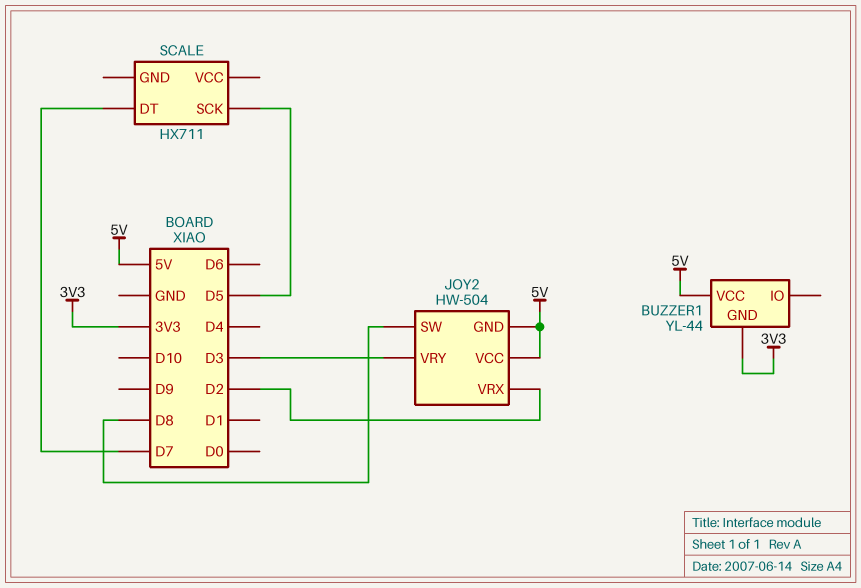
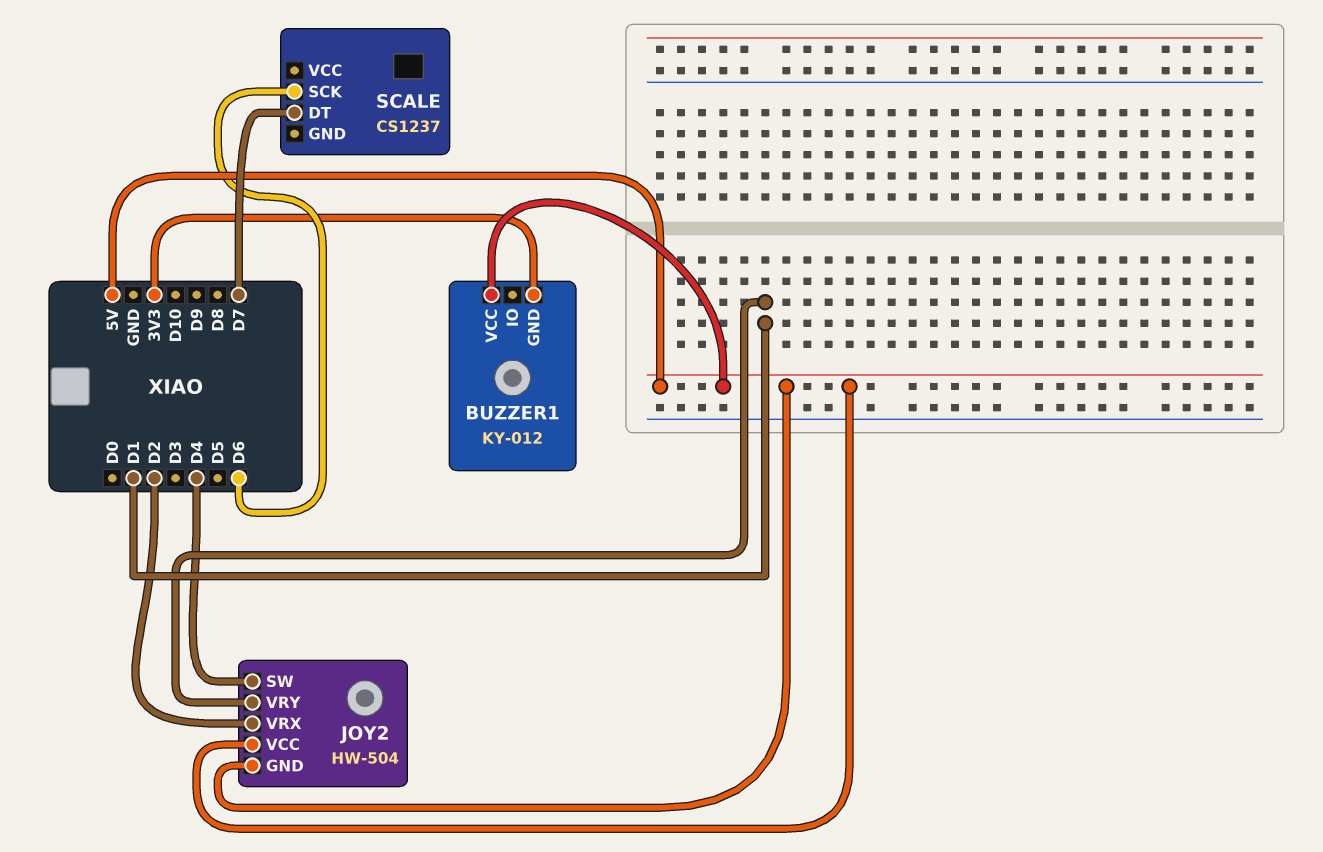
BUZZER1: YL-44 -> KY-012
JOY2 pin SW: D8 -> D4
JOY2 pin VRY: D3 -> D1
SCALE: HX711 -> CS1237
SCALE pin SCK: D5 -> D6

